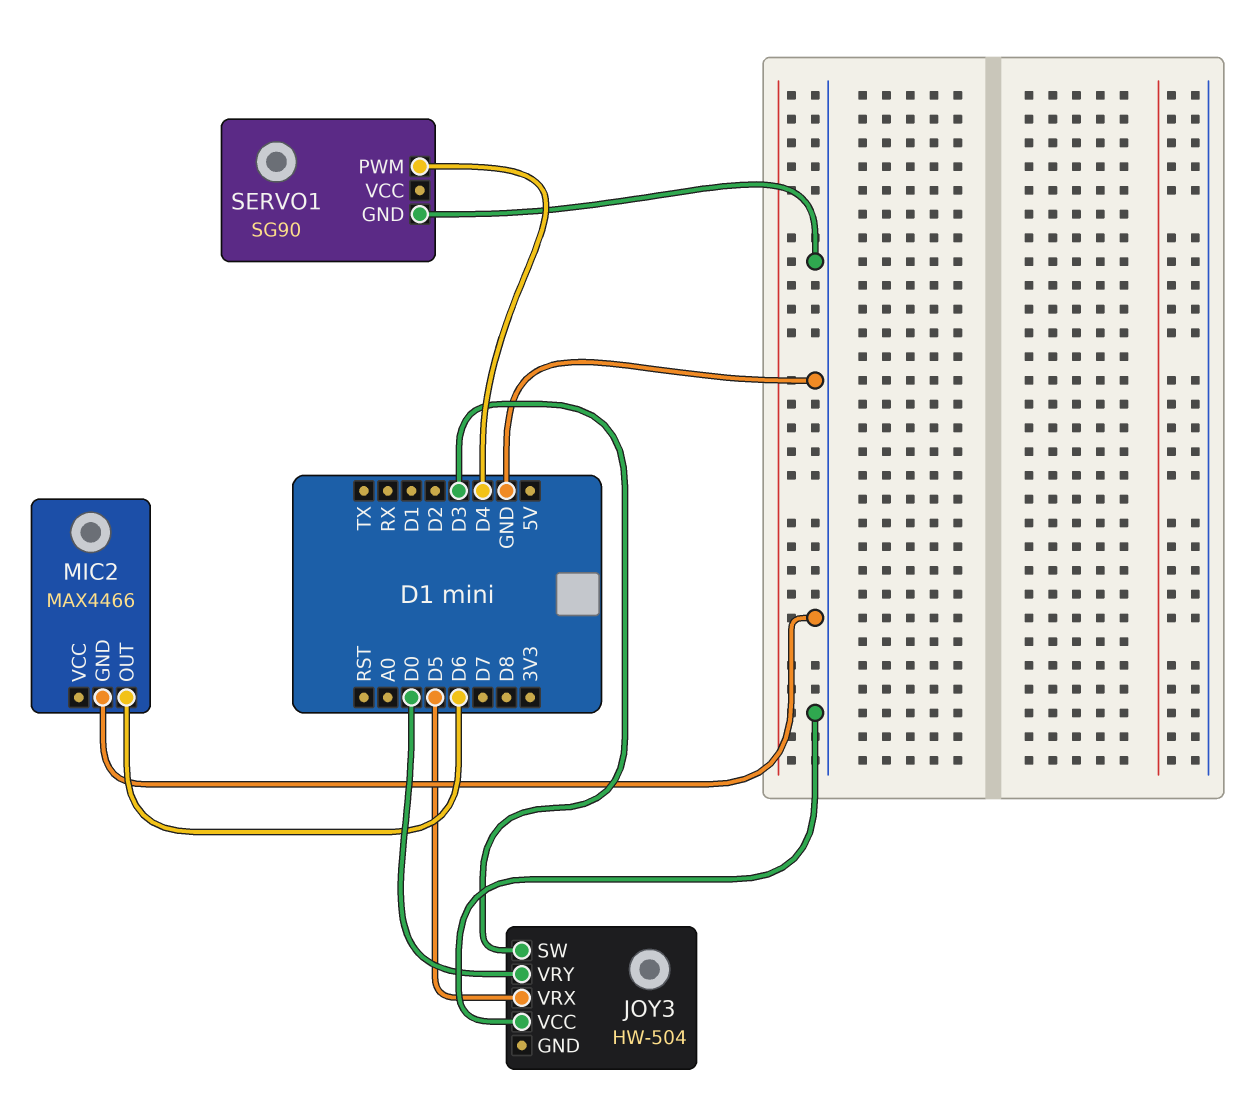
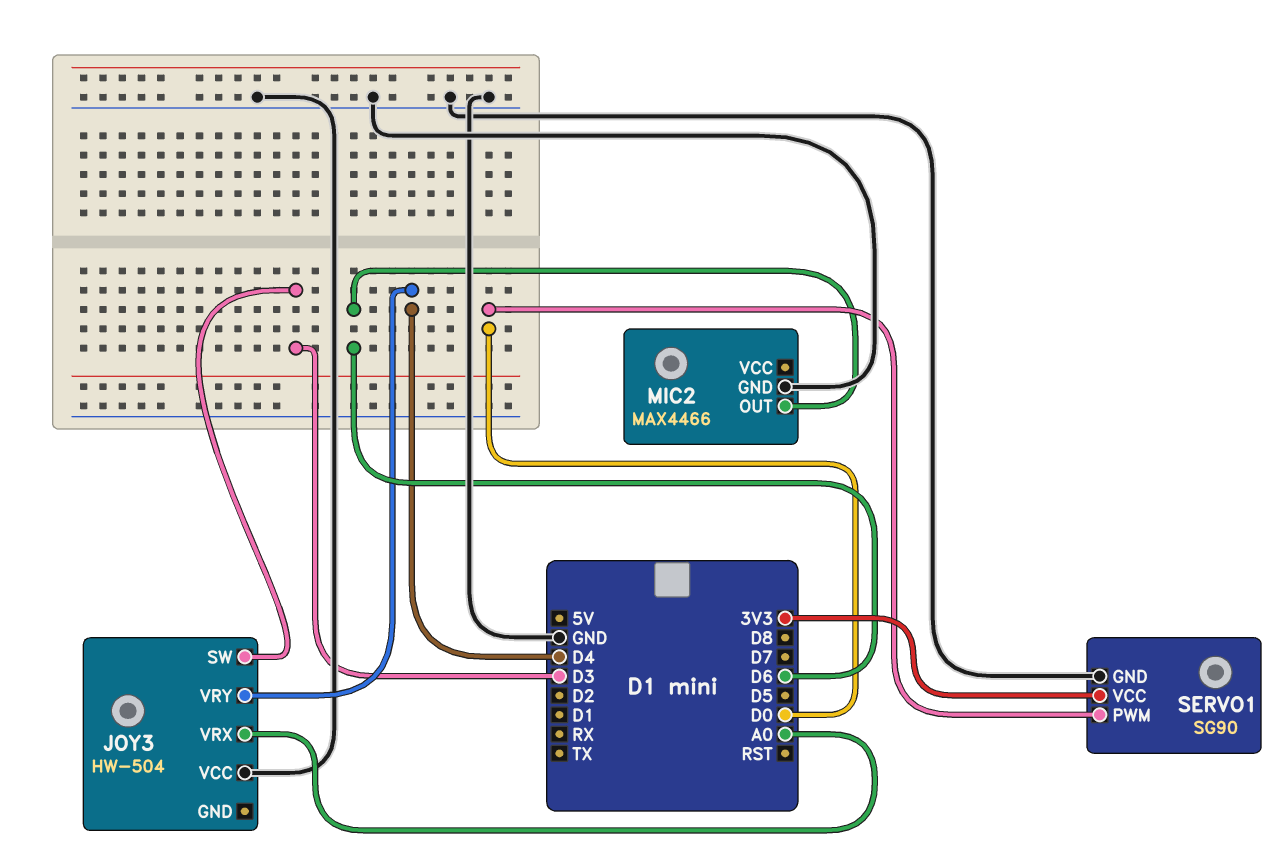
JOY3 pin VRX: D5 -> A0
JOY3 pin VRY: D0 -> D4
SERVO1 pin PWM: D4 -> D0
SERVO1 pin VCC: none -> 3V3

